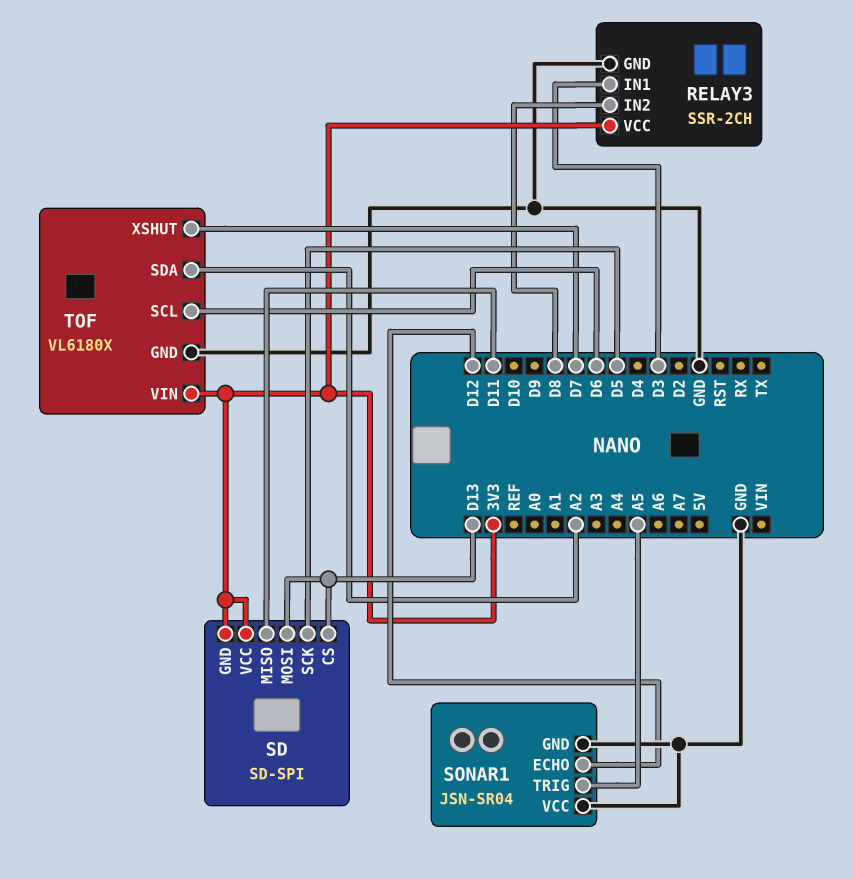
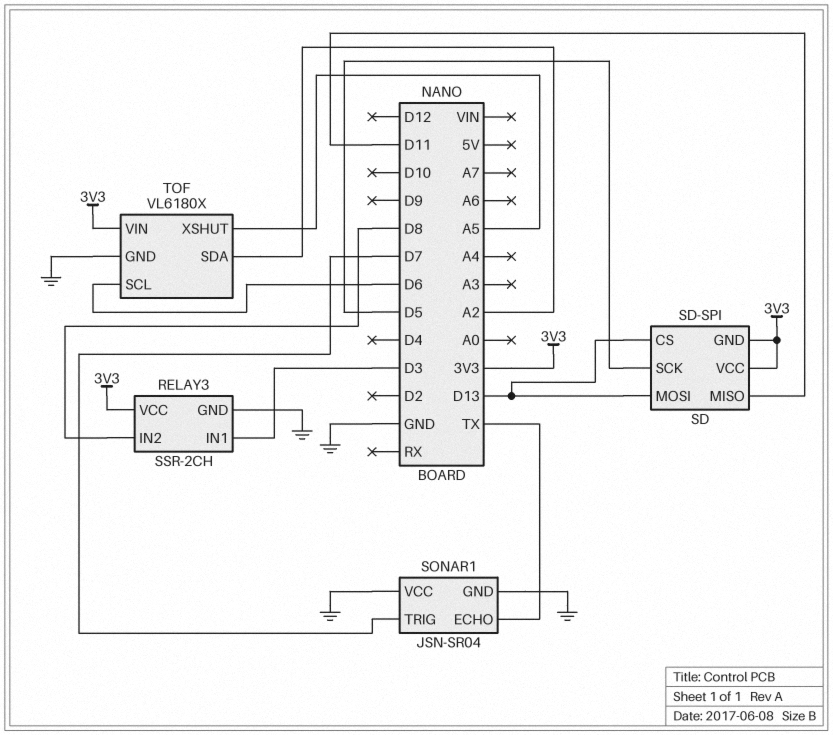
SONAR1 pin ECHO: D12 -> TX
SONAR1 pin TRIG: A5 -> D7
TOF pin XSHUT: D7 -> A5

